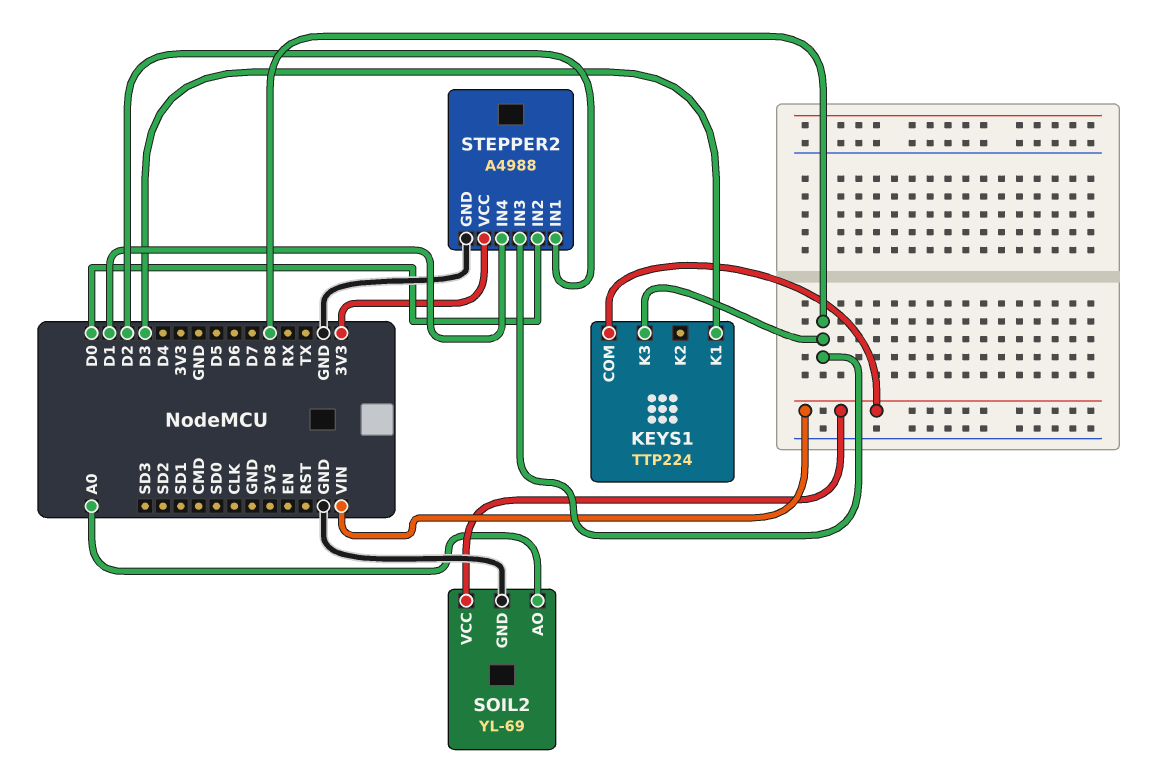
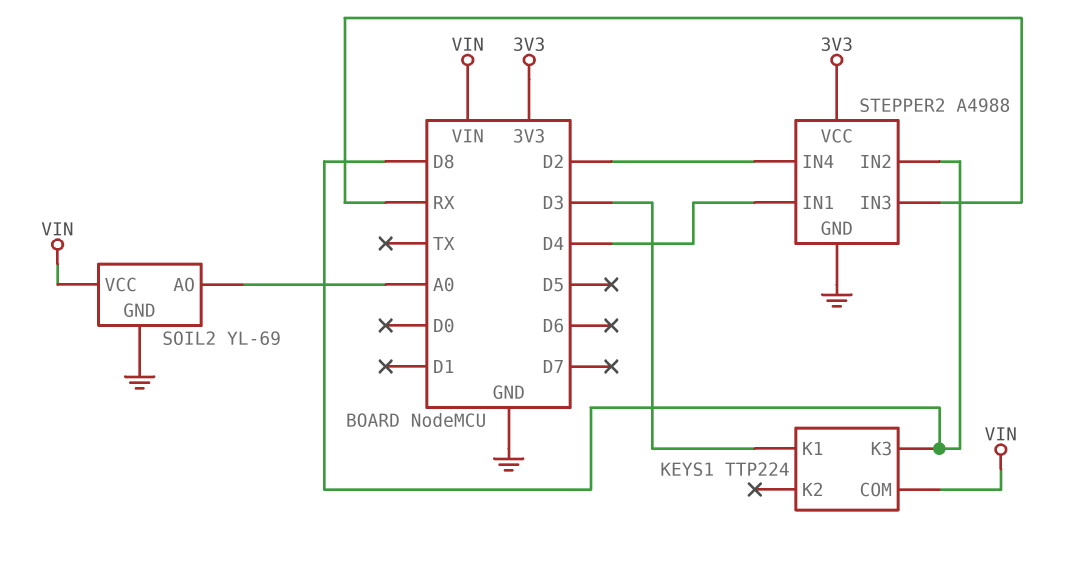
STEPPER2 pin IN1: D2 -> D4
STEPPER2 pin IN2: D0 -> D8
STEPPER2 pin IN3: D8 -> RX
STEPPER2 pin IN4: D1 -> D2

